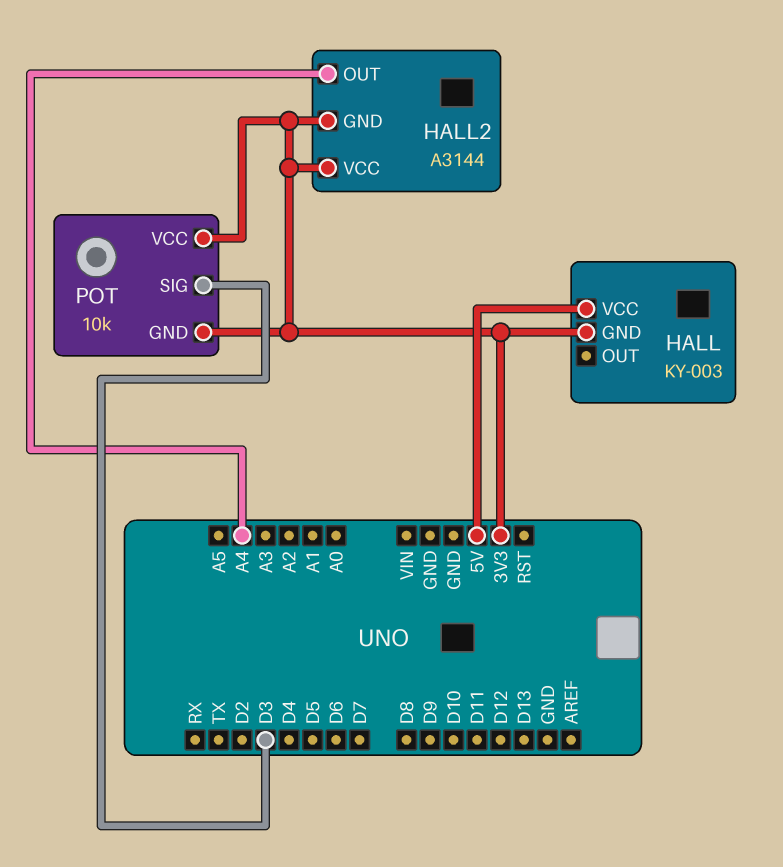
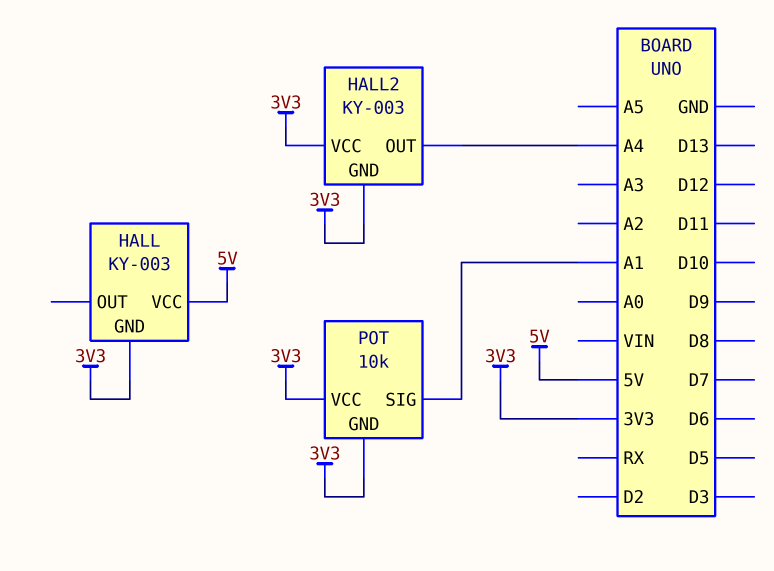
HALL2: A3144 -> KY-003
POT pin SIG: D3 -> A1

